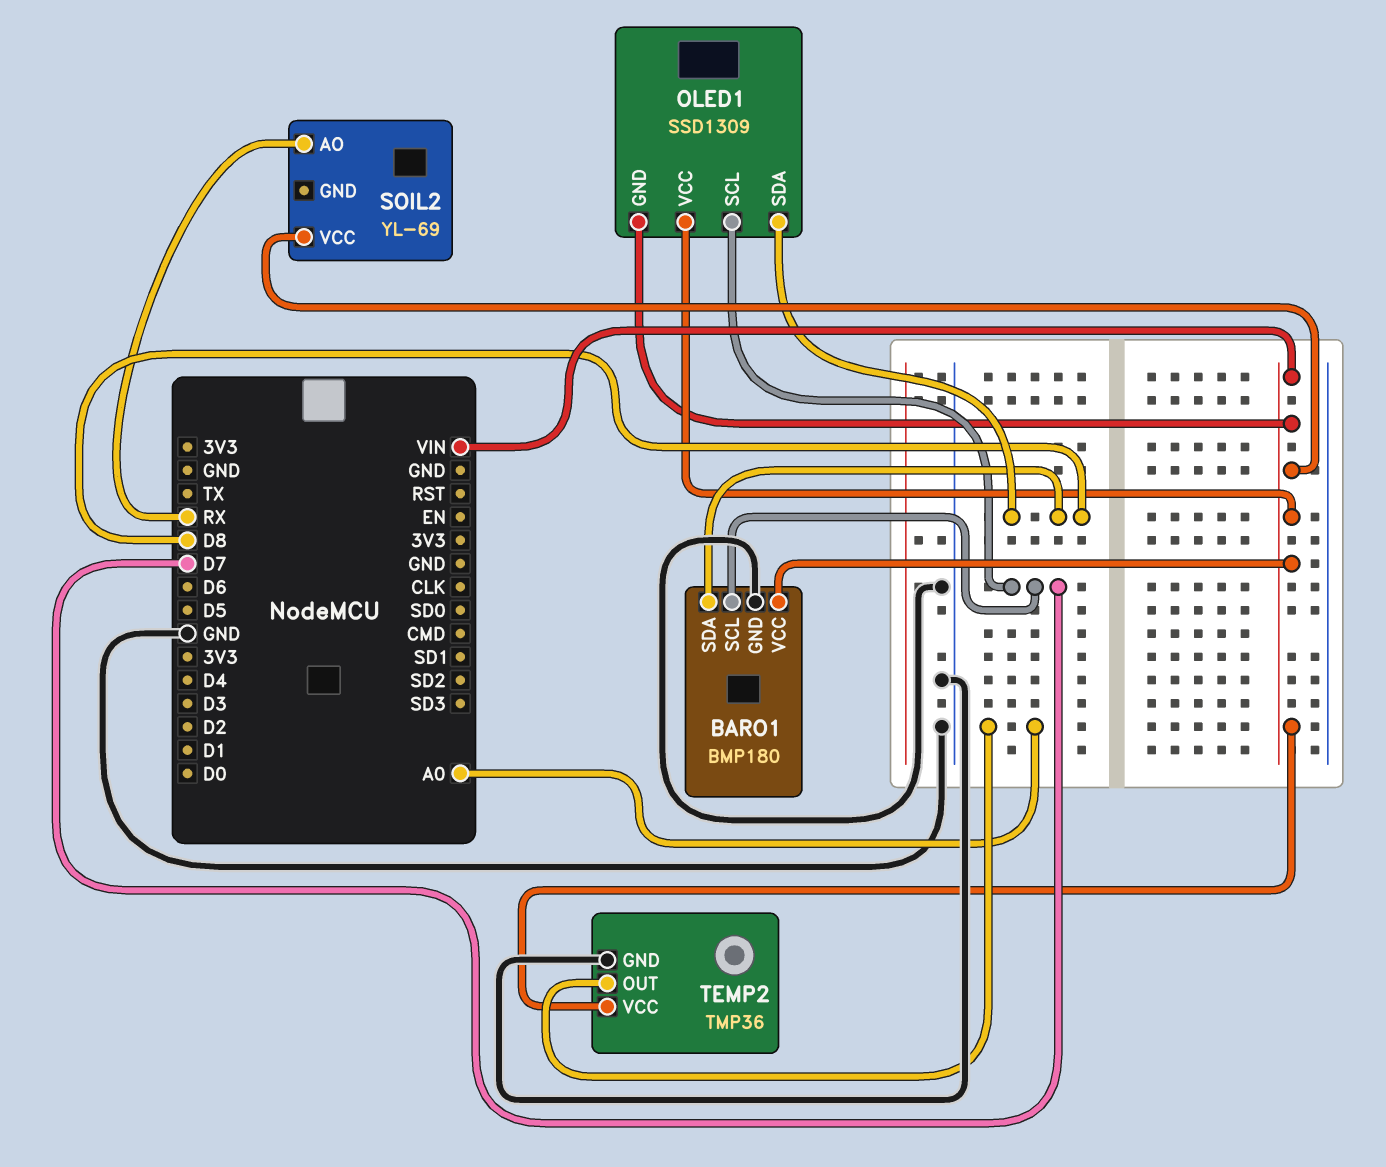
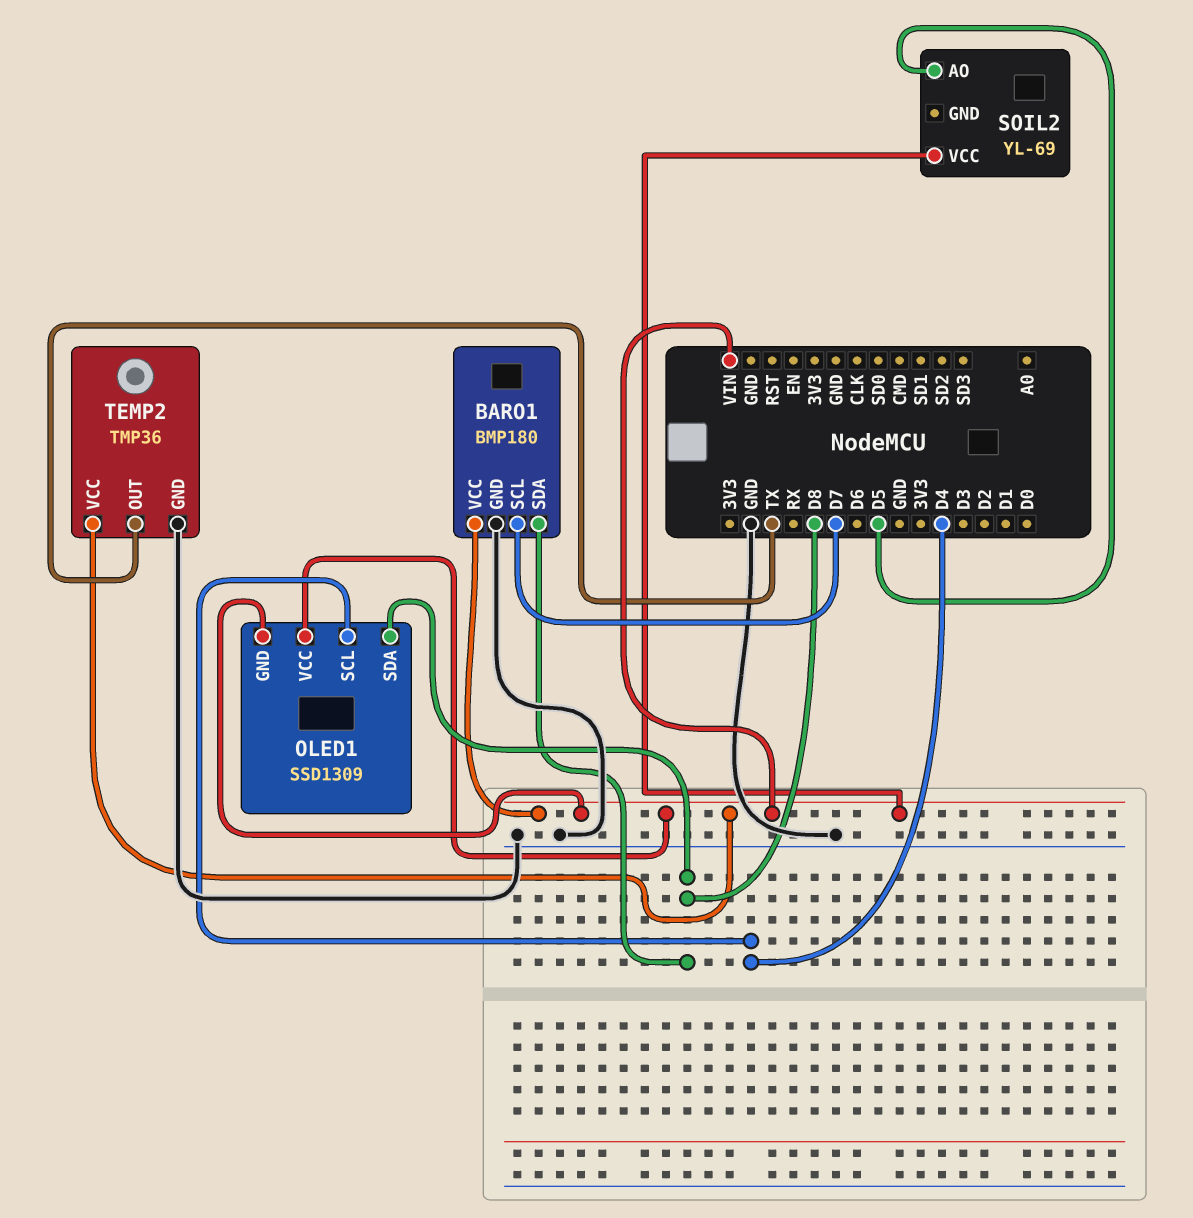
OLED1 pin SCL: D7 -> D4
SOIL2 pin AO: RX -> D5
TEMP2 pin OUT: A0 -> TX

